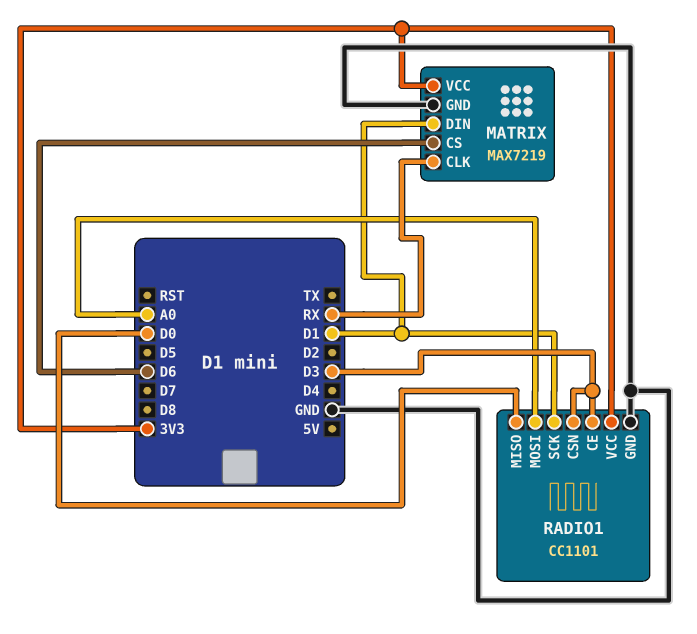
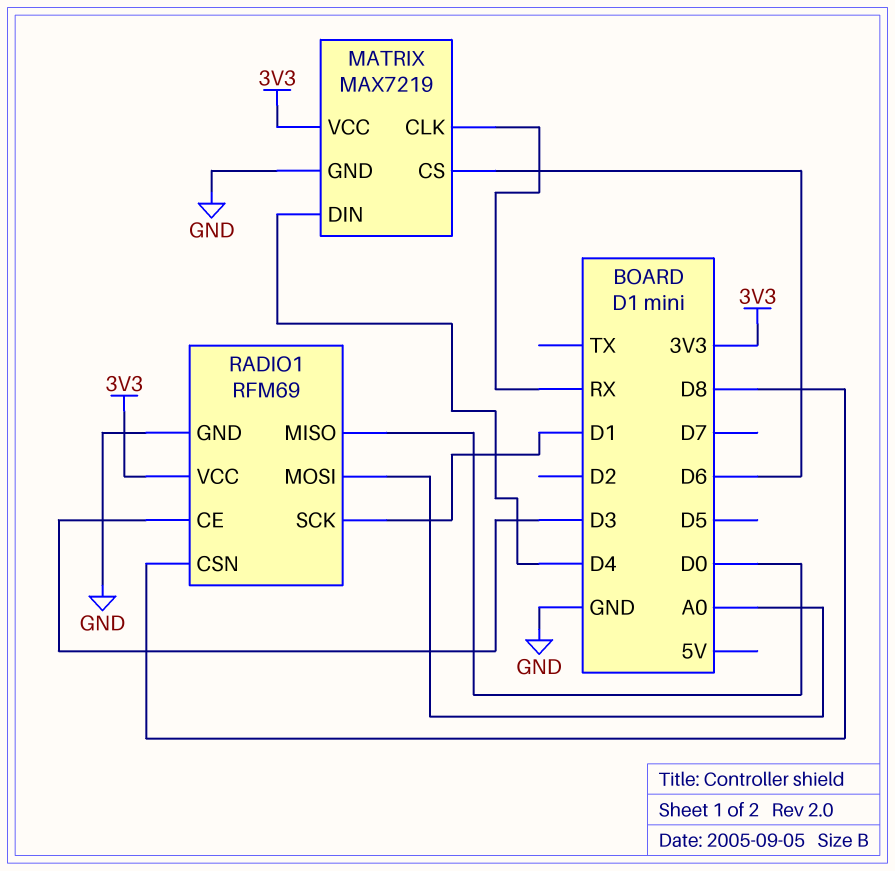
MATRIX pin DIN: D1 -> D4
RADIO1: CC1101 -> RFM69
RADIO1 pin CSN: D3 -> D8

